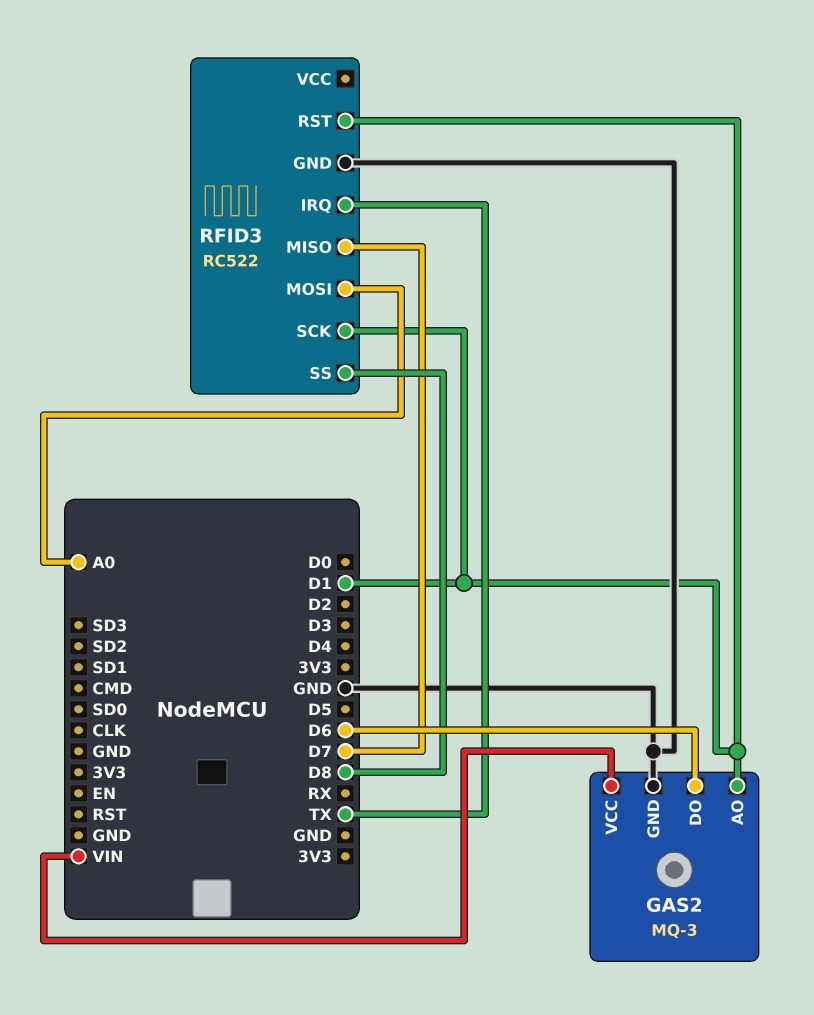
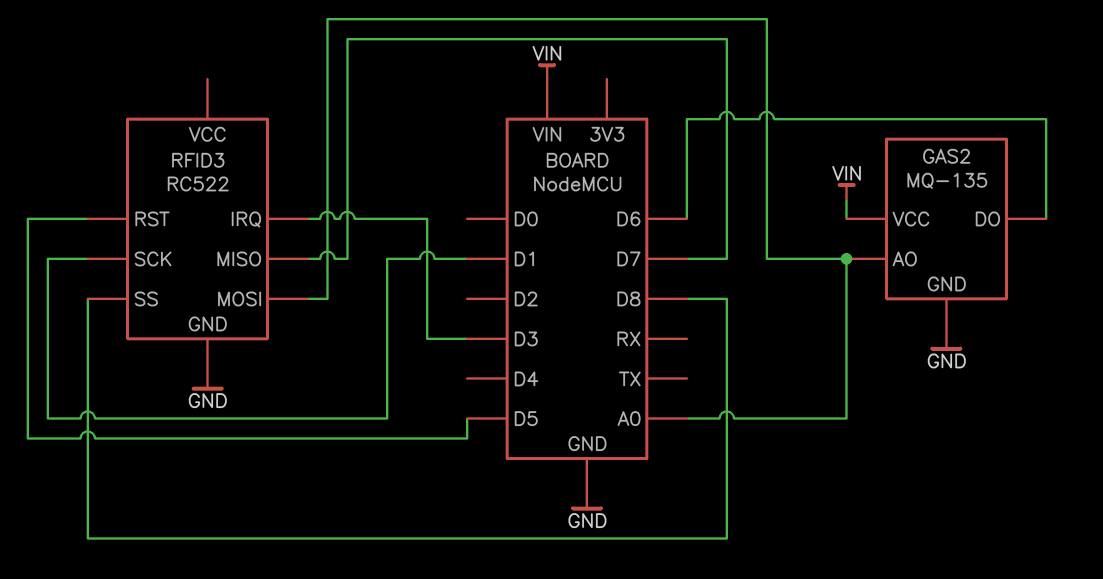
GAS2: MQ-3 -> MQ-135
GAS2 pin AO: D1 -> A0
RFID3 pin IRQ: TX -> D3
RFID3 pin RST: D1 -> D5

